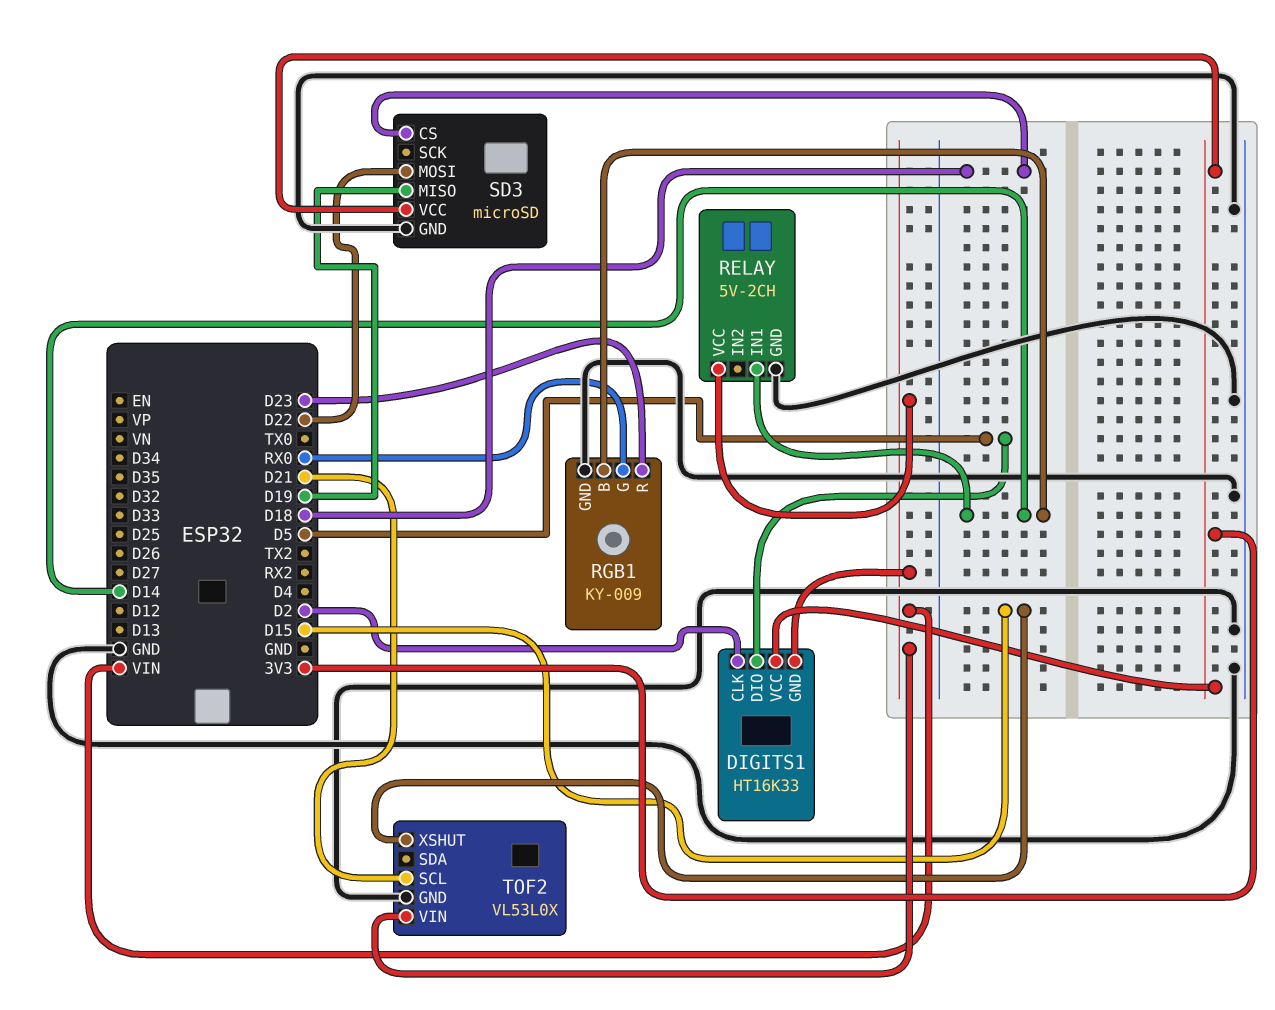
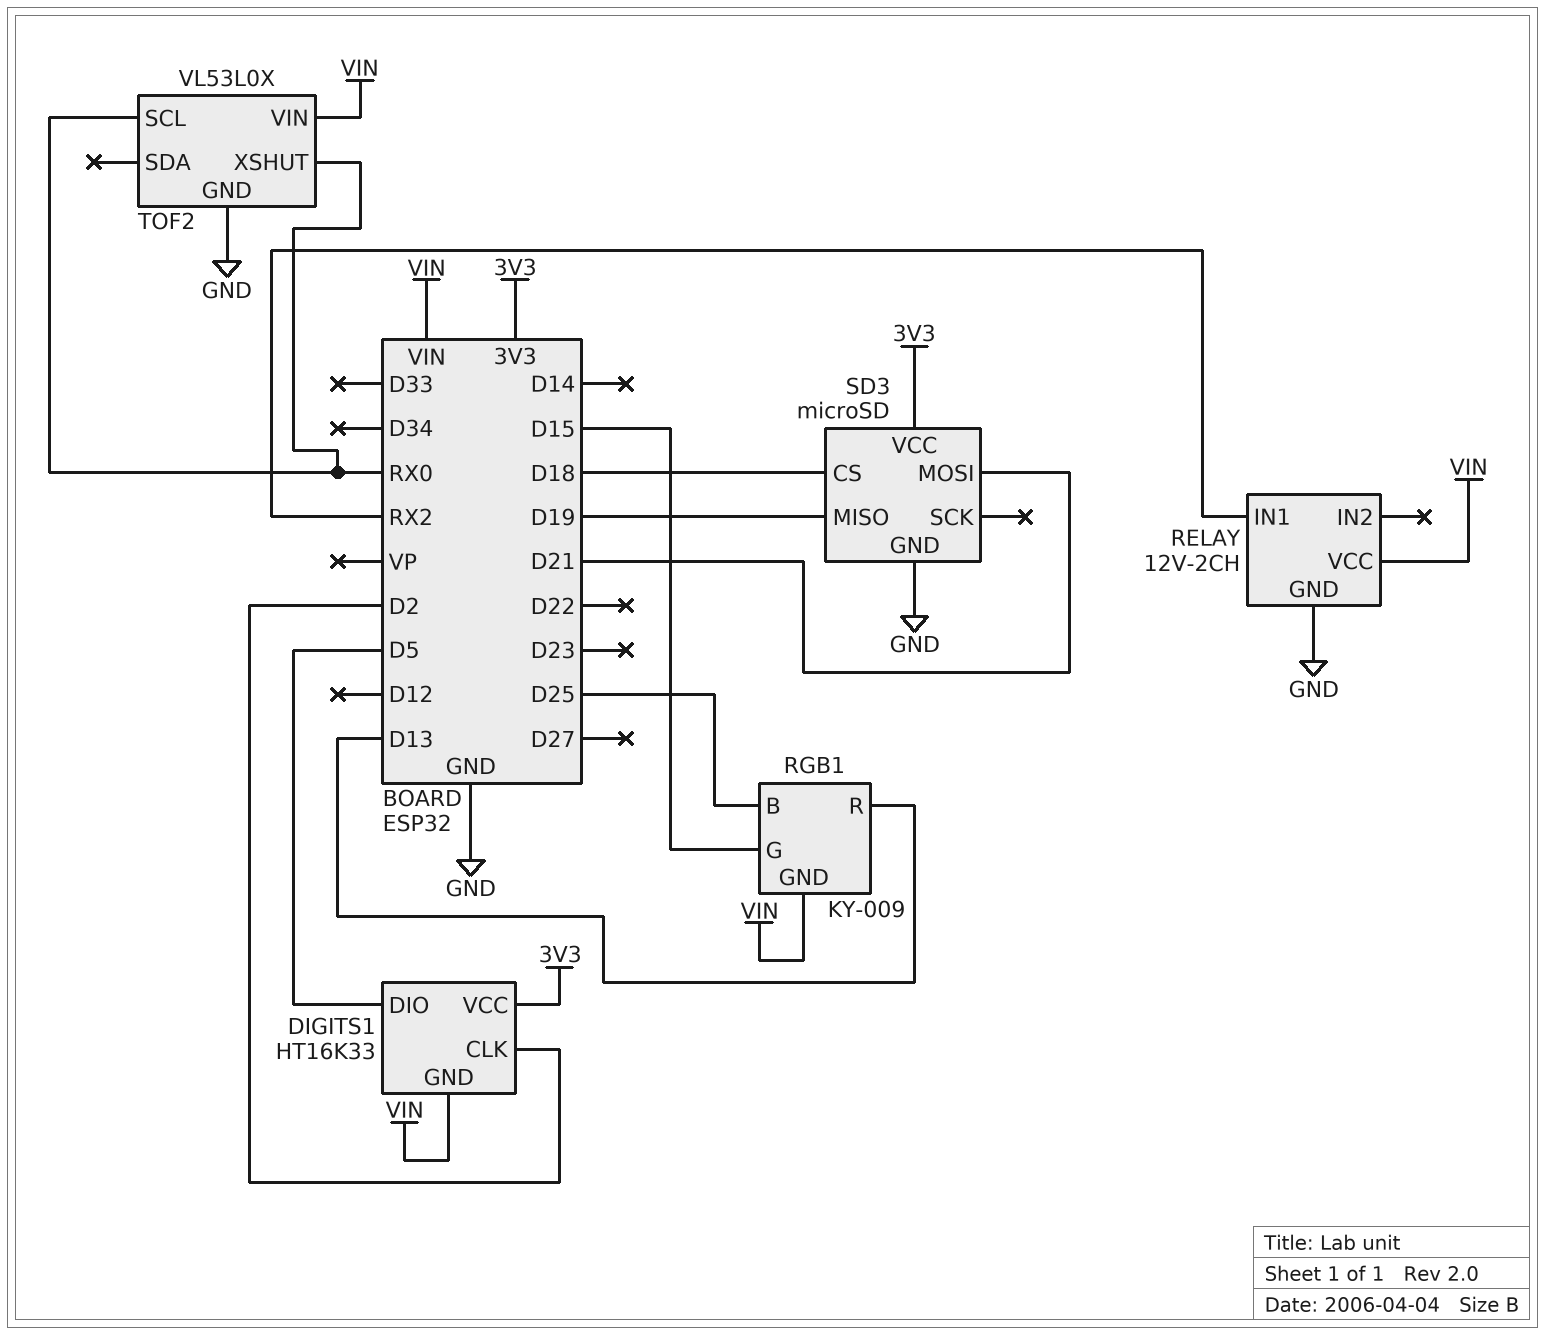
RELAY: 5V-2CH -> 12V-2CH
RELAY pin IN1: D14 -> RX2
RGB1 pin B: D14 -> D25
RGB1 pin G: RX0 -> D15
RGB1 pin GND: GND -> VIN
RGB1 pin R: D23 -> D13
SD3 pin MOSI: D22 -> D21
TOF2 pin SCL: D21 -> RX0
TOF2 pin XSHUT: D15 -> RX0

